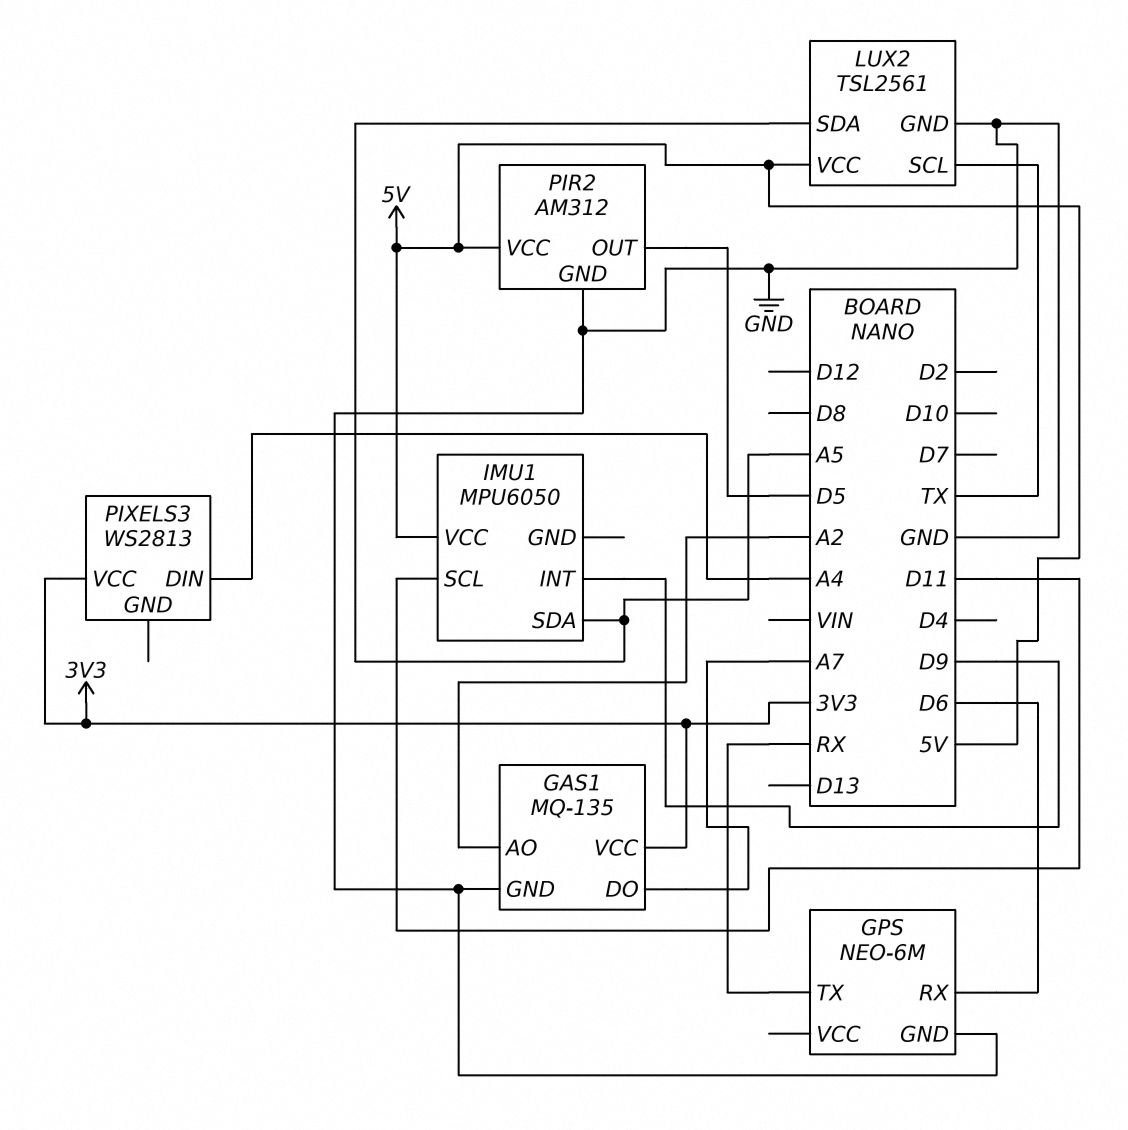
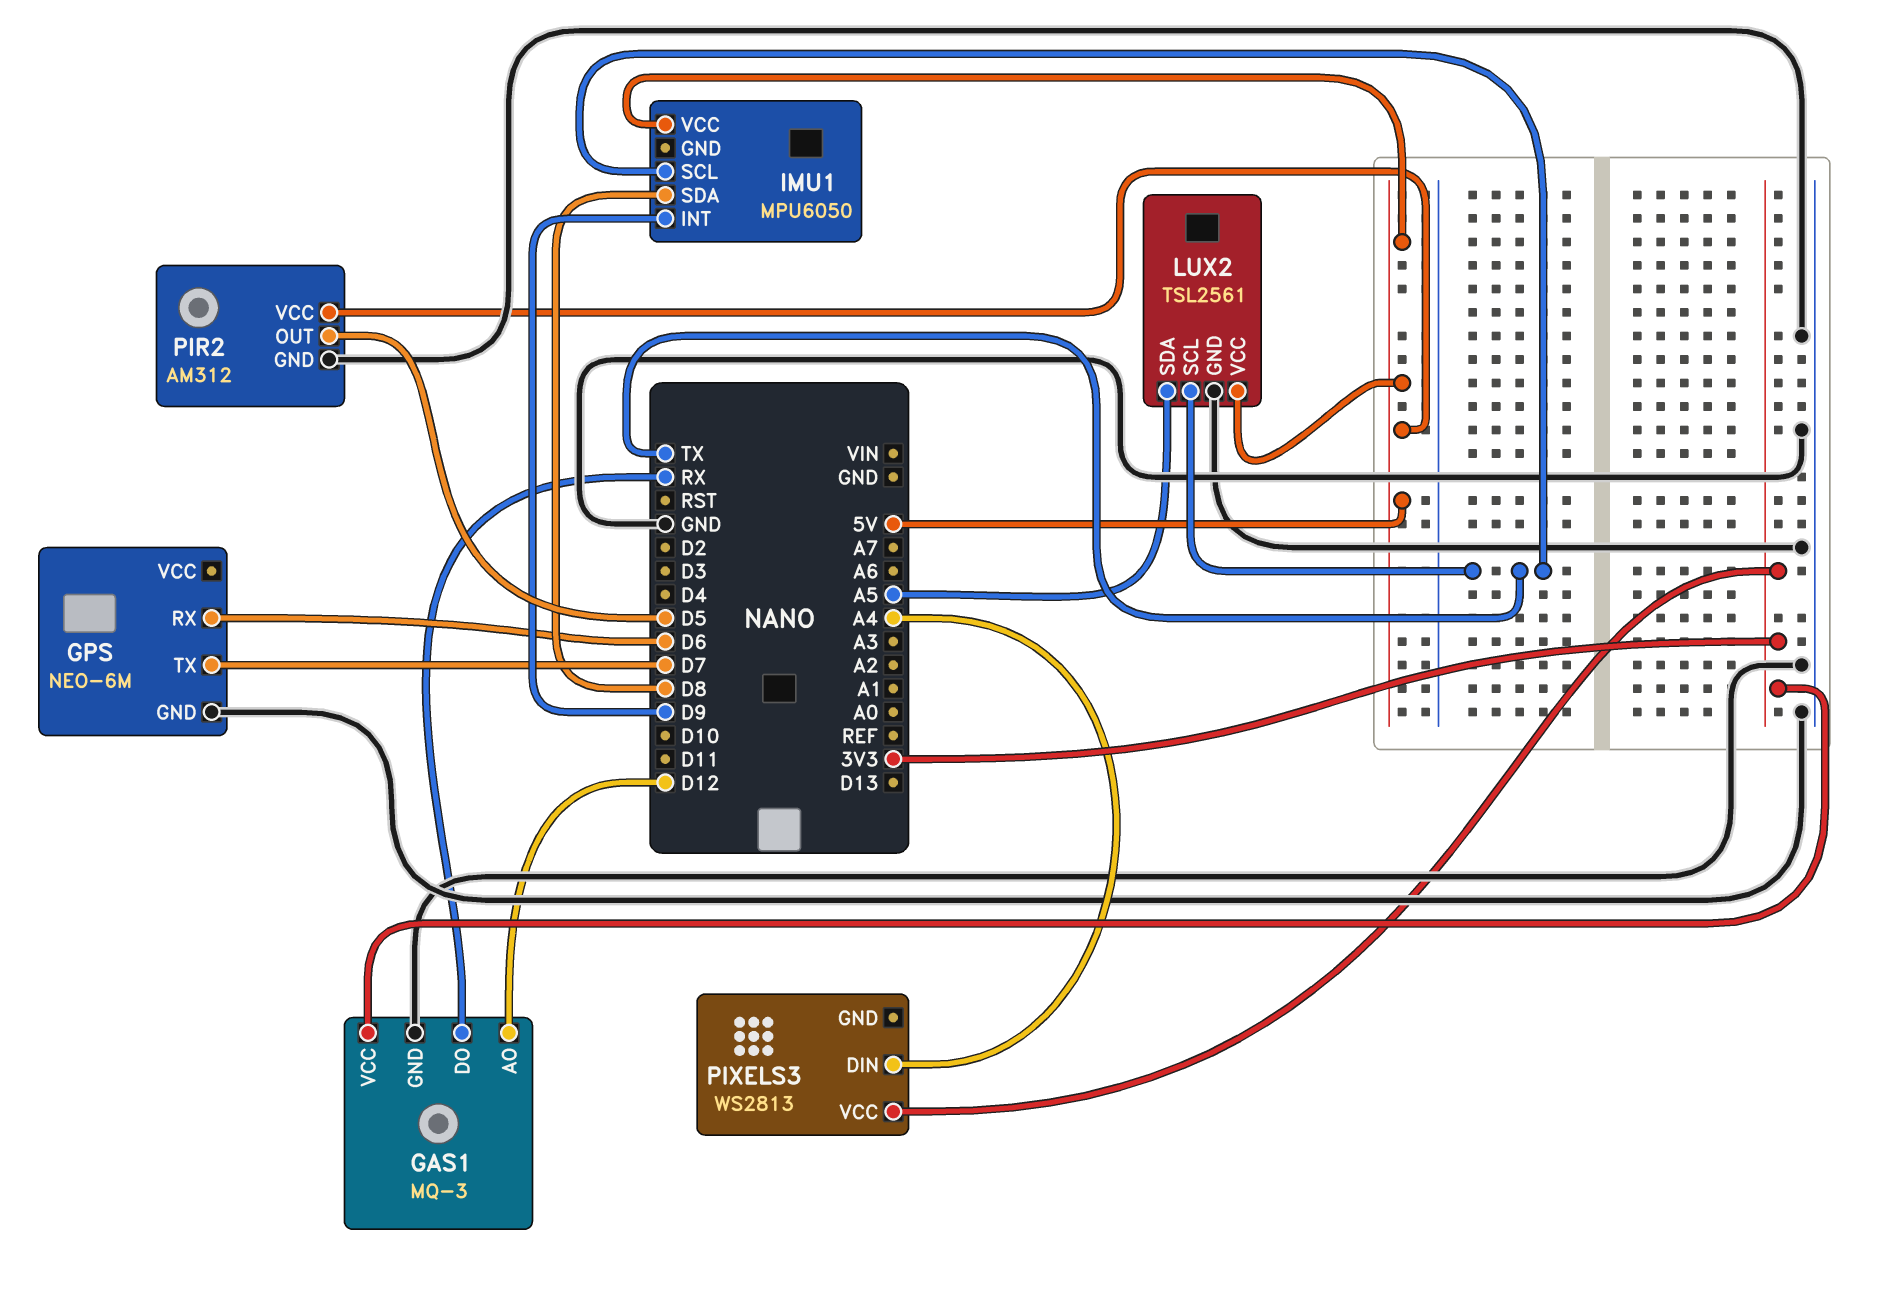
GAS1: MQ-135 -> MQ-3
GAS1 pin AO: A2 -> D12
GAS1 pin DO: A7 -> RX
GPS pin TX: RX -> D7
IMU1 pin SCL: D11 -> TX
IMU1 pin SDA: A5 -> D8

